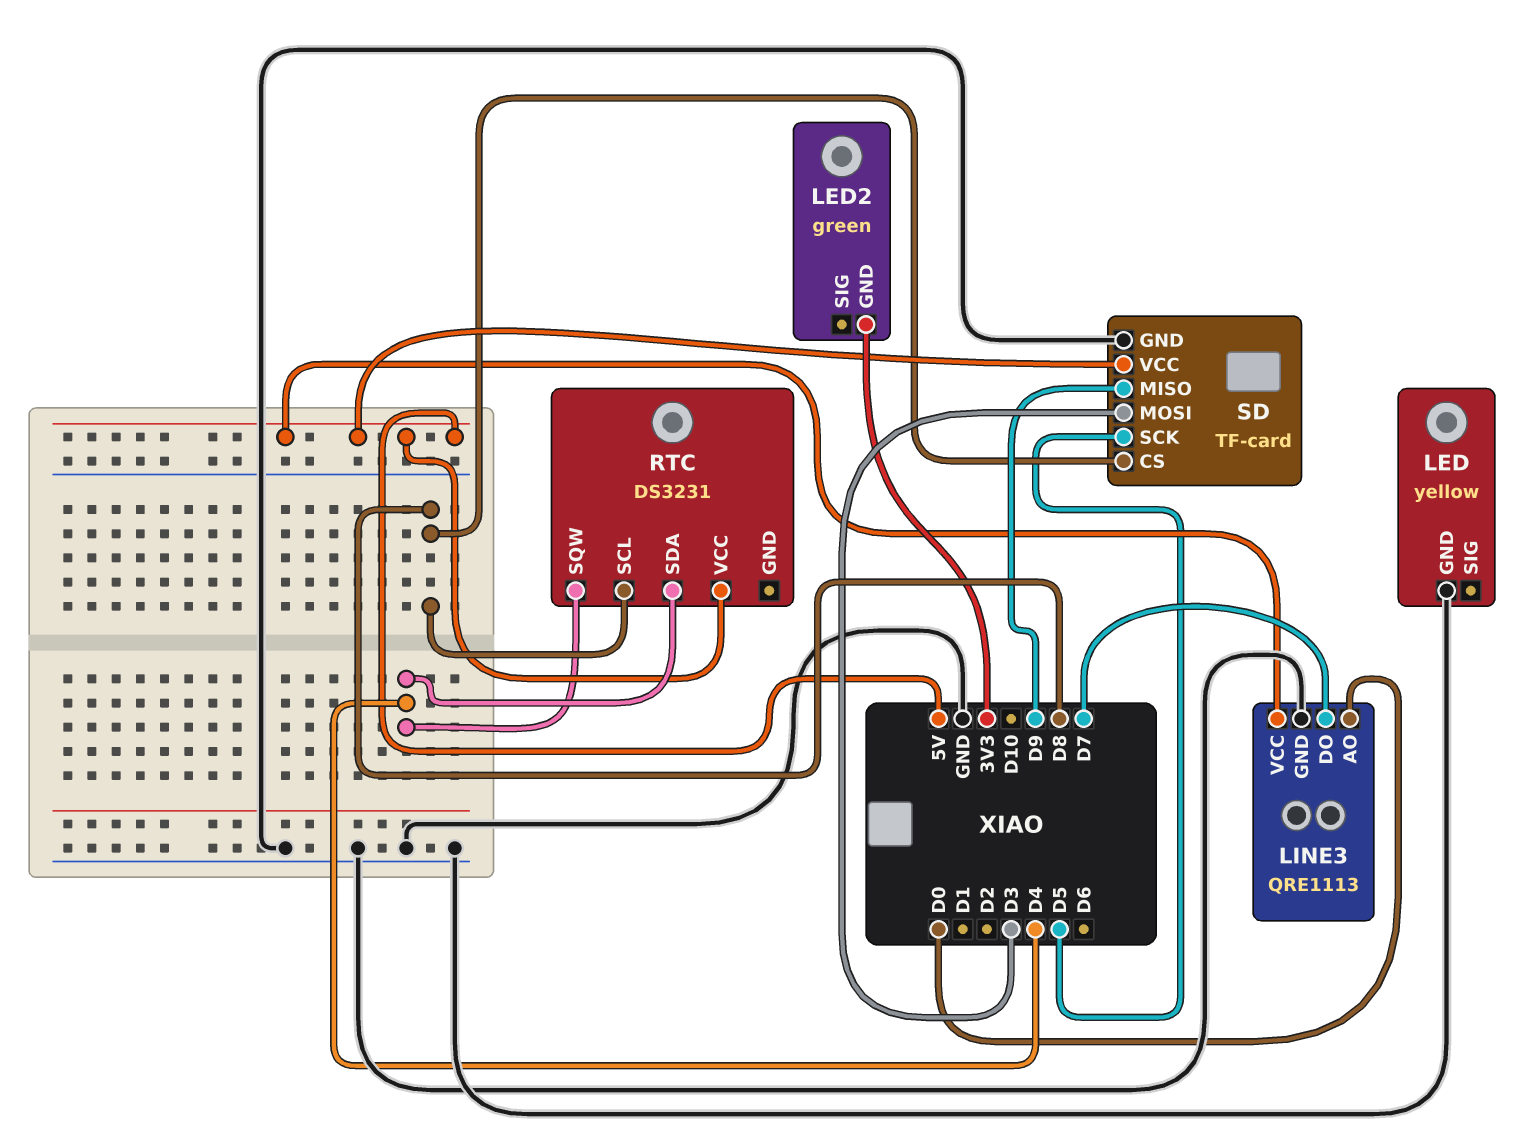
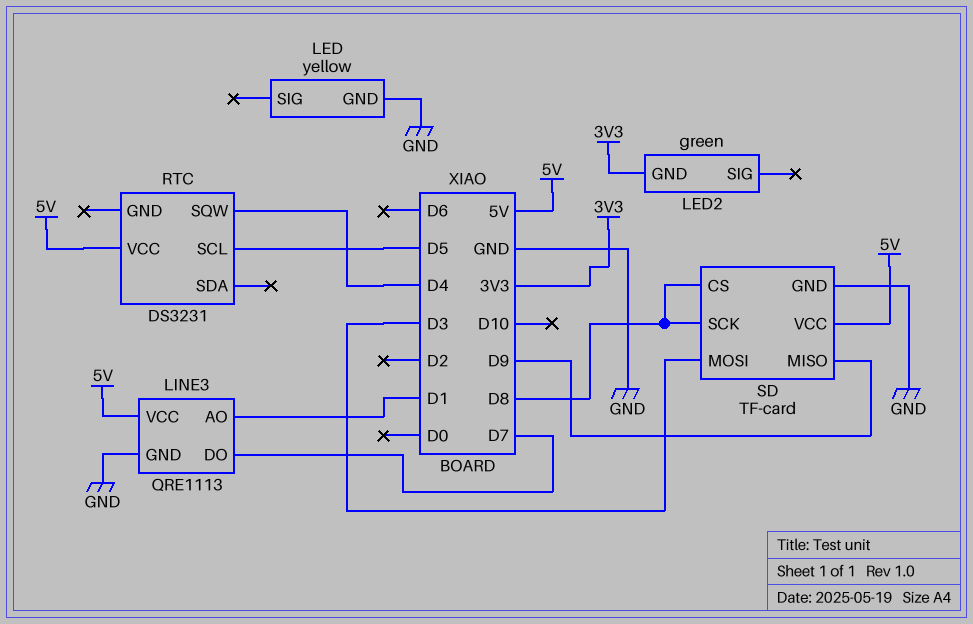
LINE3 pin AO: D0 -> D1
RTC pin SCL: D8 -> D5
RTC pin SDA: D4 -> none
SD pin SCK: D5 -> D8

